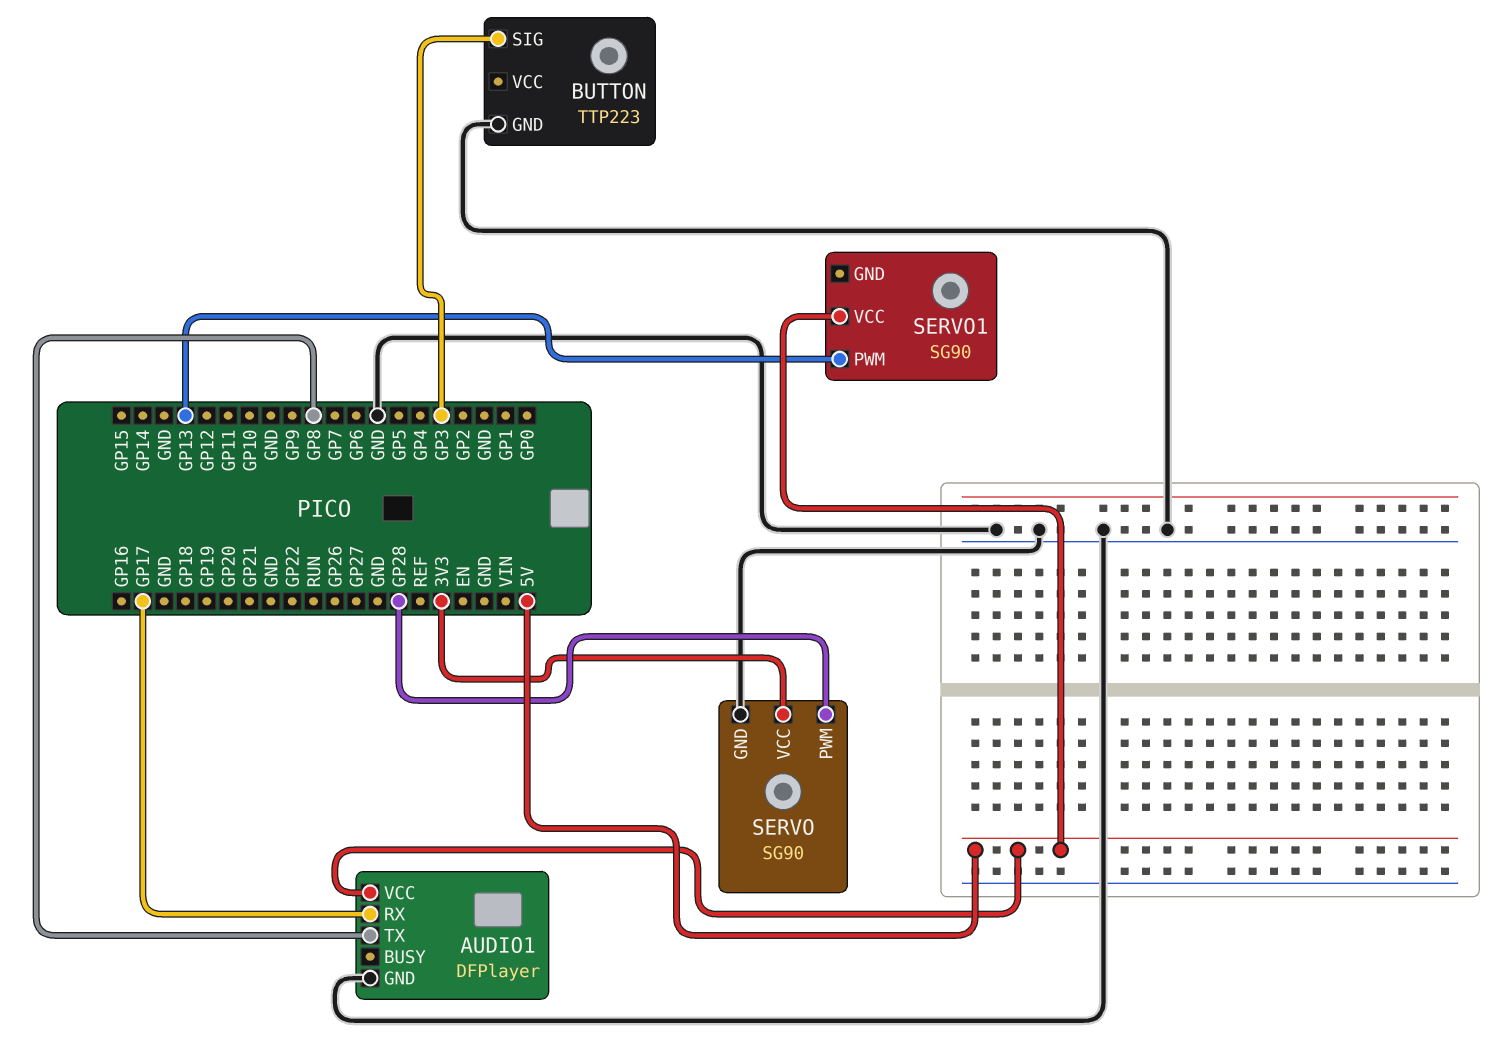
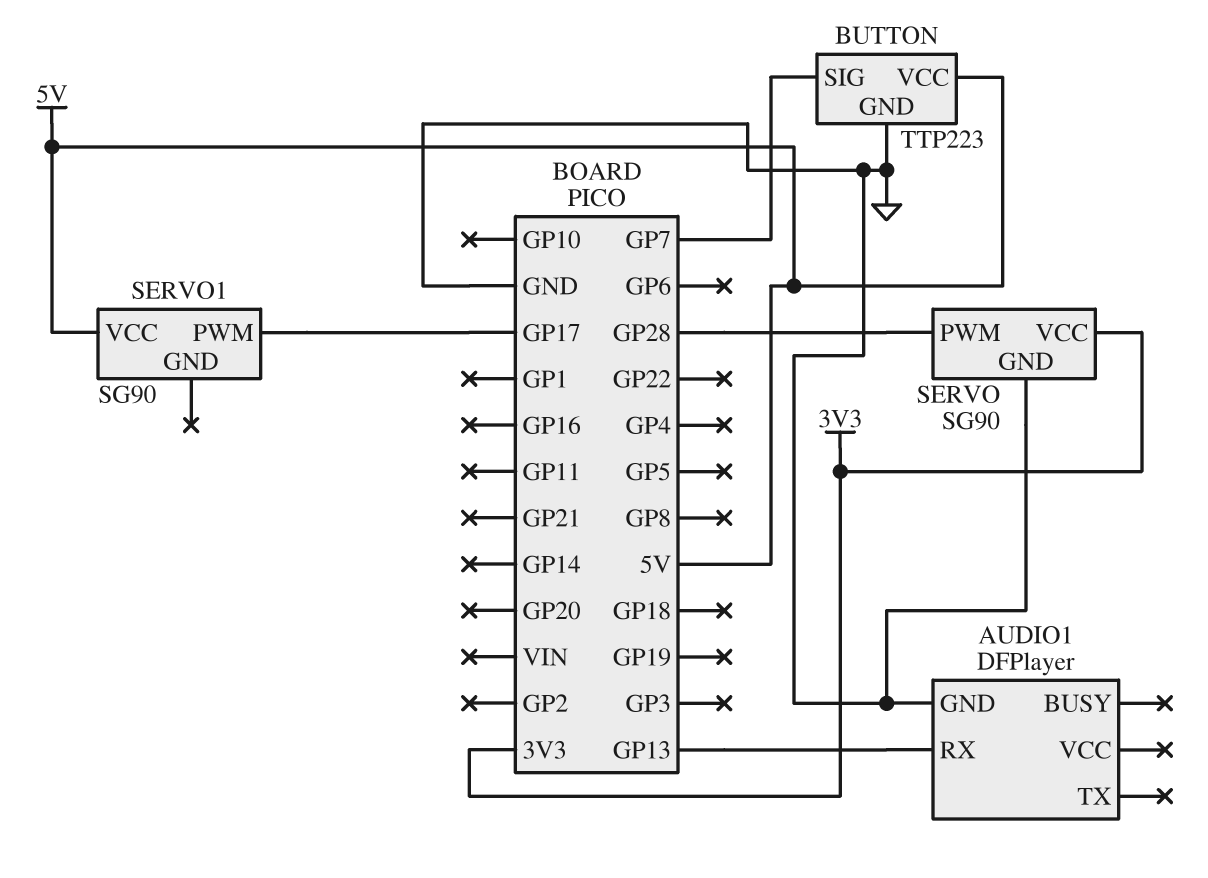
AUDIO1 pin RX: GP17 -> GP13
AUDIO1 pin TX: GP8 -> none
AUDIO1 pin VCC: 5V -> none
BUTTON pin SIG: GP3 -> GP7
BUTTON pin VCC: none -> 5V
SERVO1 pin PWM: GP13 -> GP17

